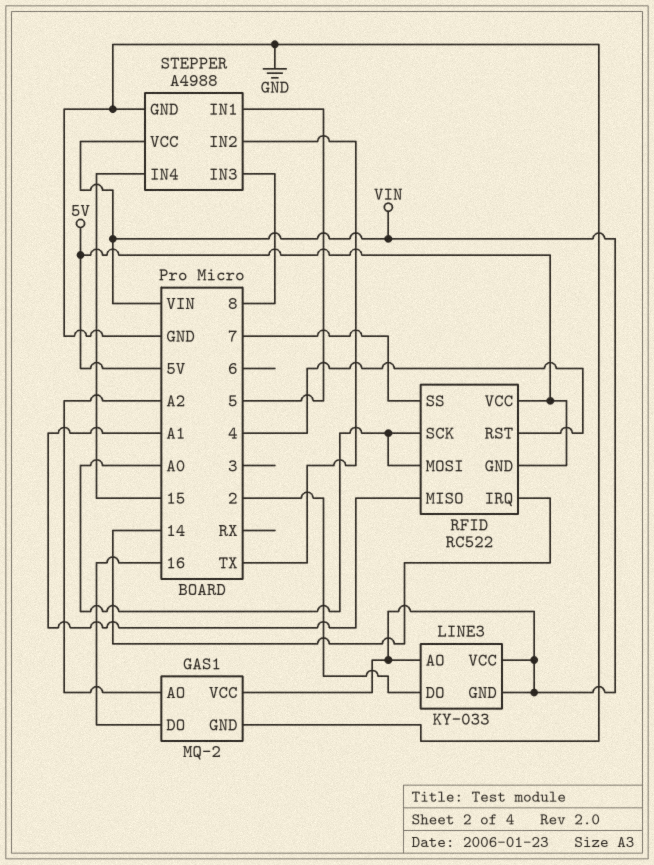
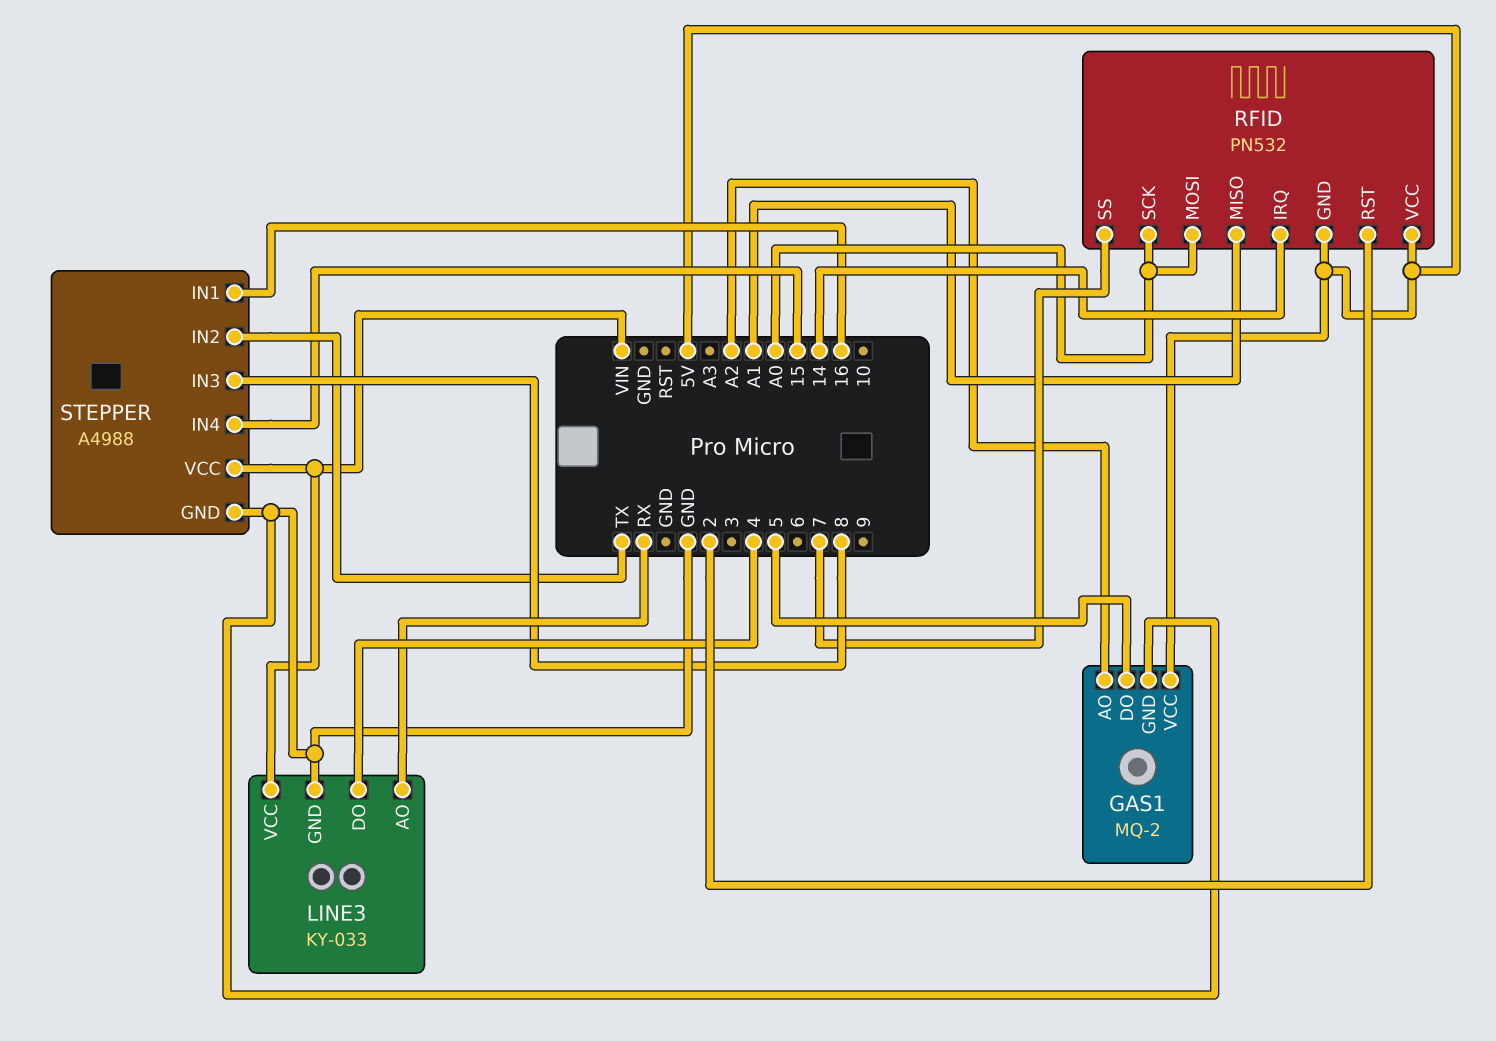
GAS1 pin DO: 16 -> 5
GAS1 pin VCC: VIN -> 5V
LINE3 pin AO: VIN -> RX
LINE3 pin DO: 2 -> 4
LINE3 pin GND: VIN -> GND
RFID: RC522 -> PN532
RFID pin RST: 4 -> 2
STEPPER pin IN1: 5 -> 16

